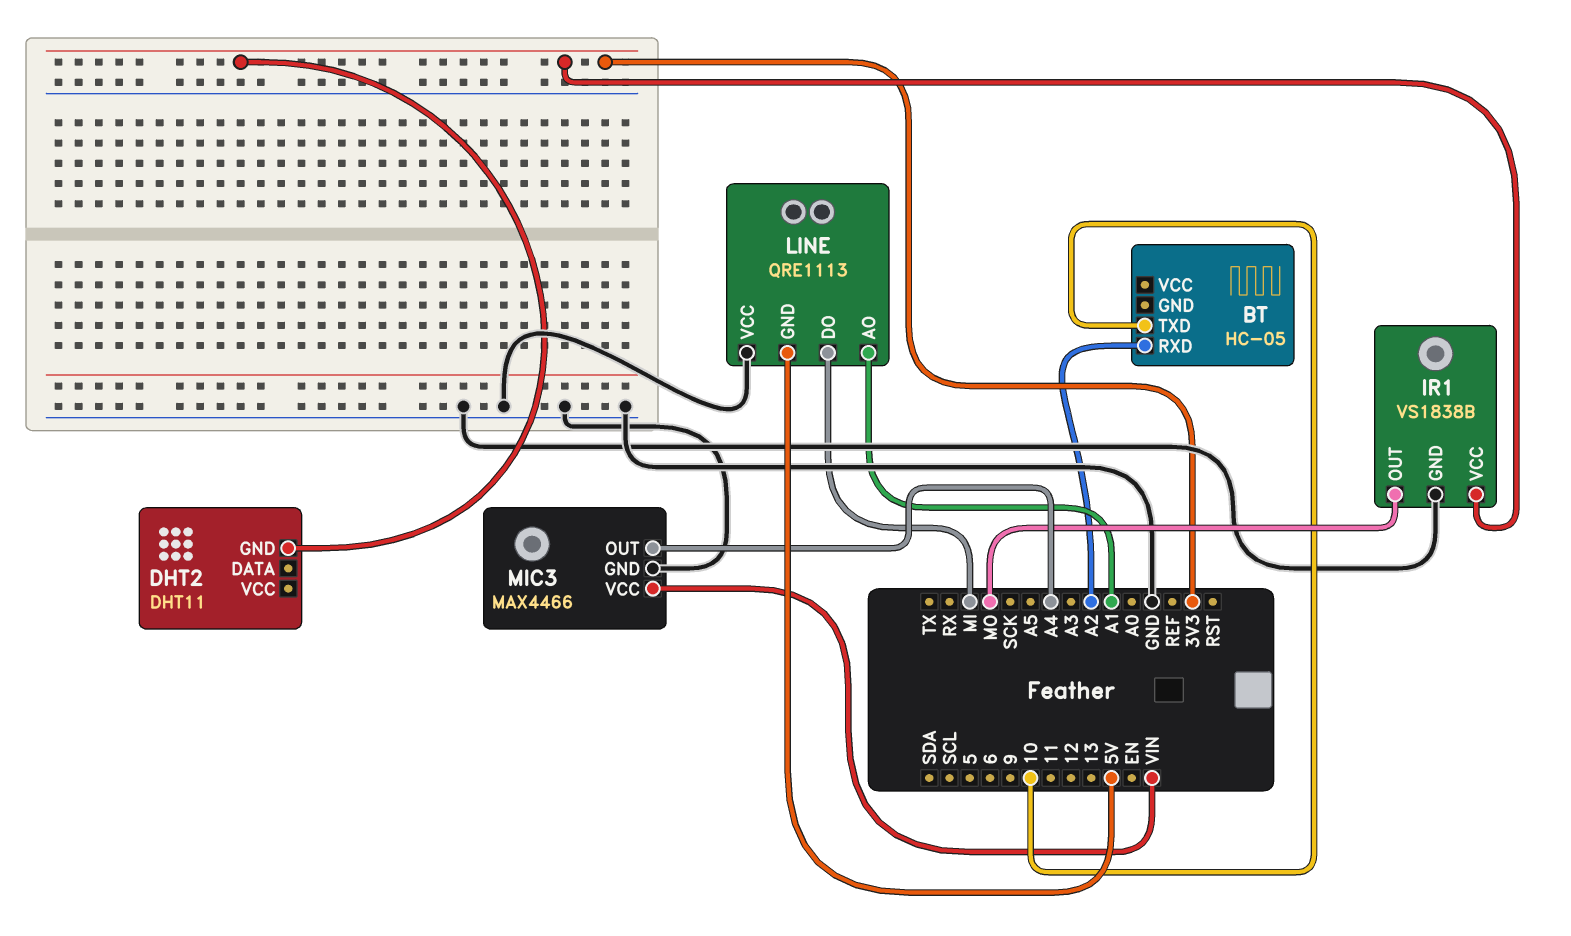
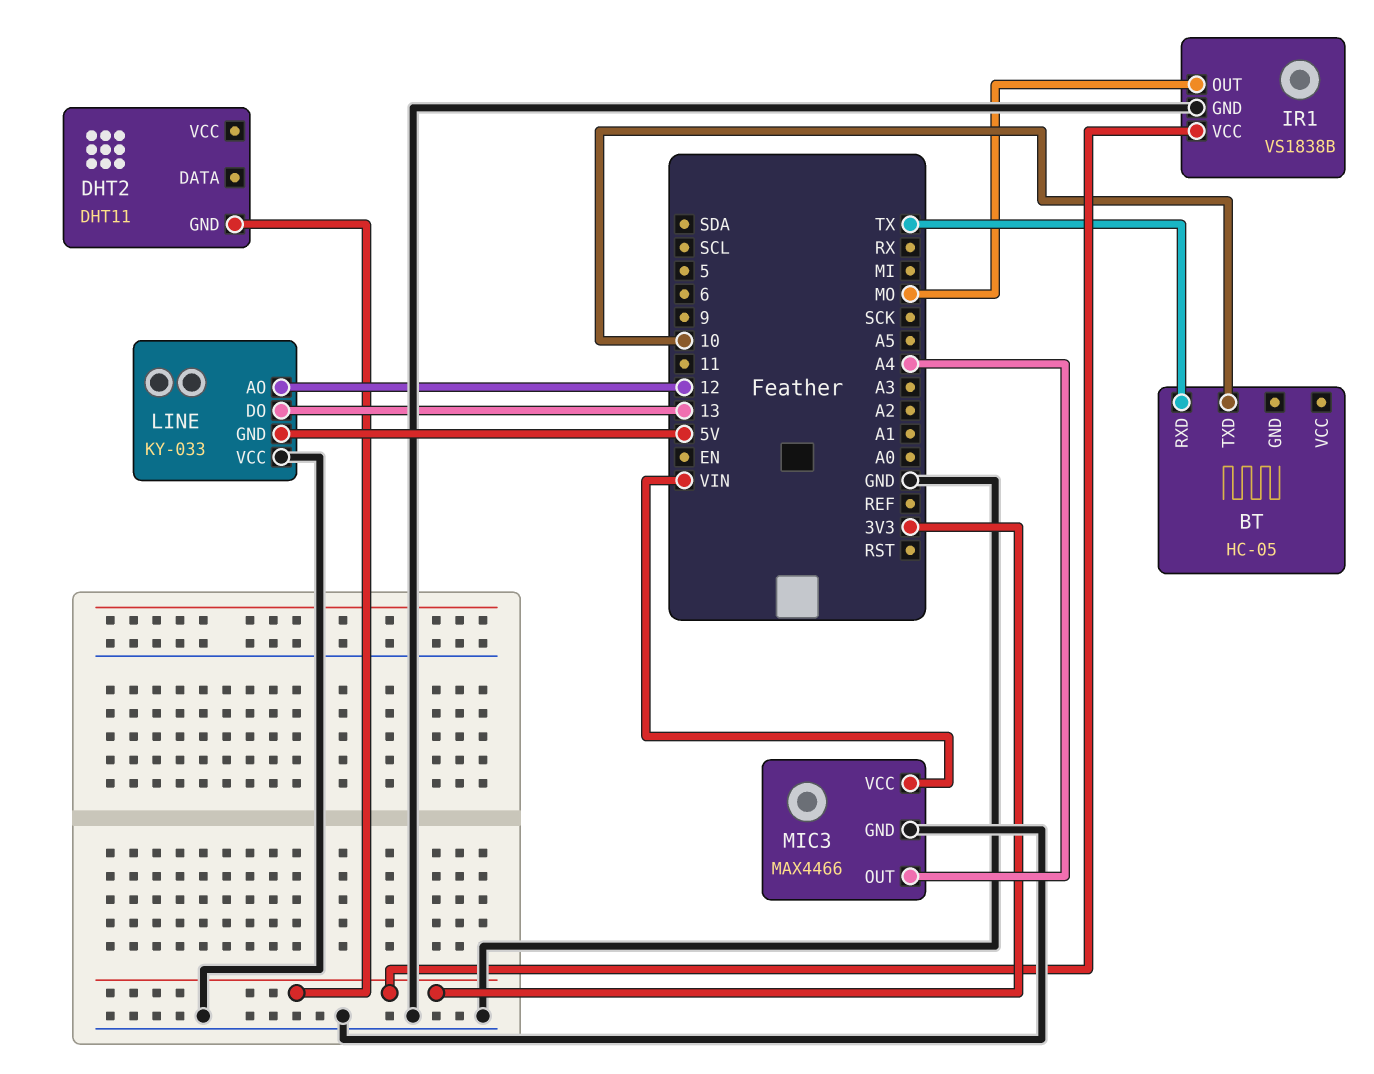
BT pin RXD: A2 -> TX
LINE: QRE1113 -> KY-033
LINE pin AO: A1 -> 12
LINE pin DO: MI -> 13

